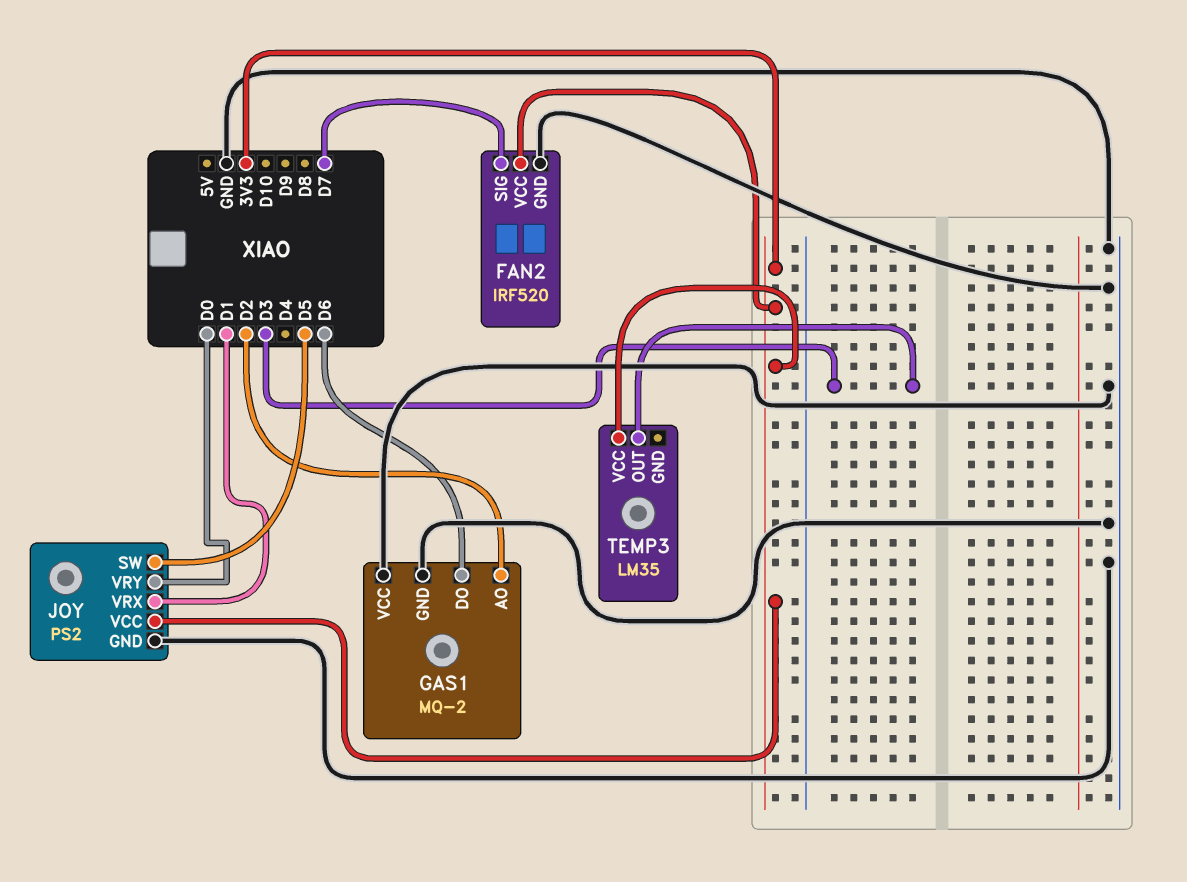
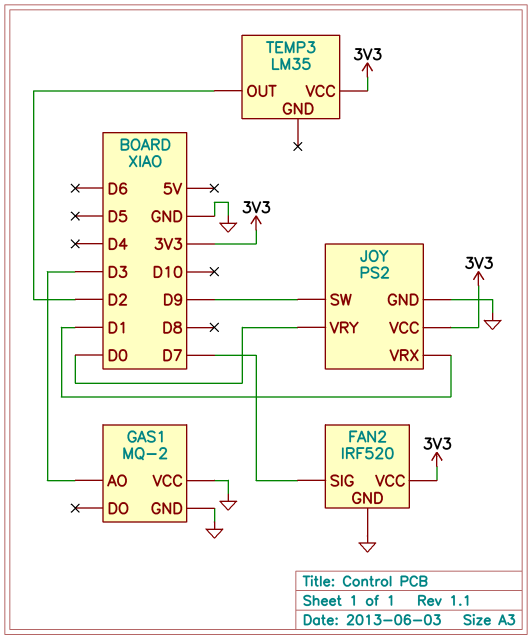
GAS1 pin AO: D2 -> D3
GAS1 pin DO: D6 -> none
JOY pin SW: D5 -> D9
TEMP3 pin OUT: D3 -> D2

